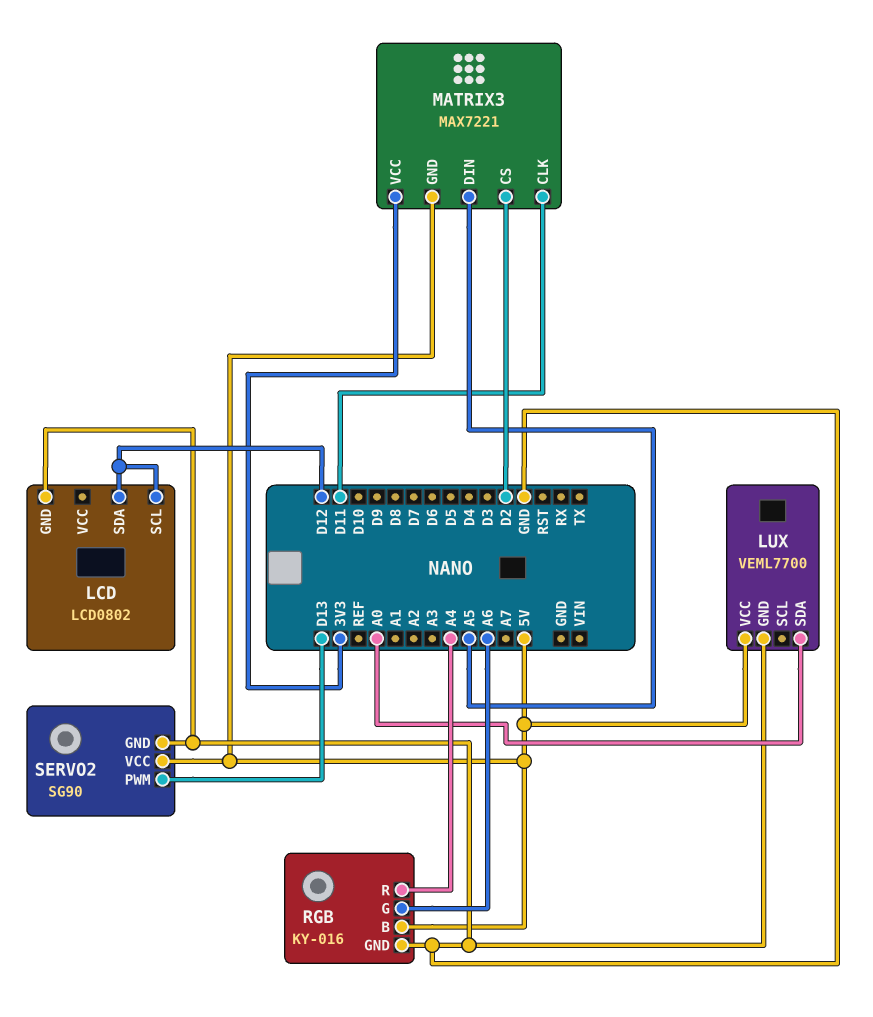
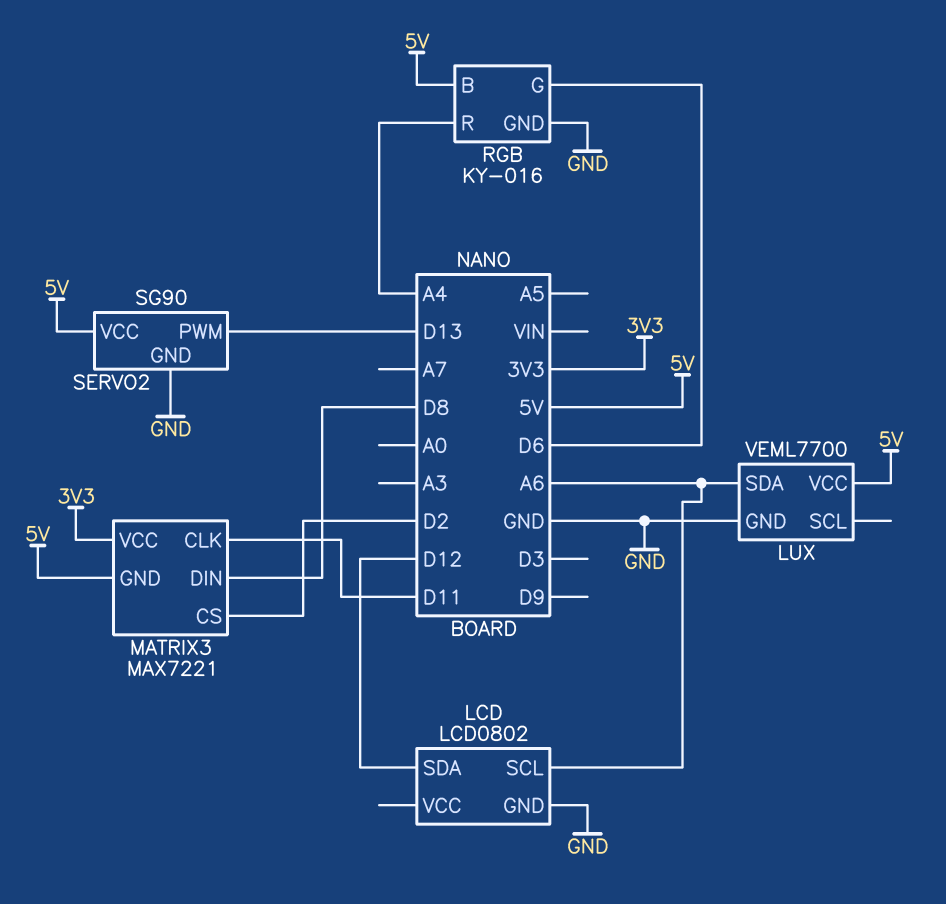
LCD pin SCL: D12 -> A6
LUX pin SDA: A0 -> A6
MATRIX3 pin DIN: A5 -> D8
RGB pin G: A6 -> D6

